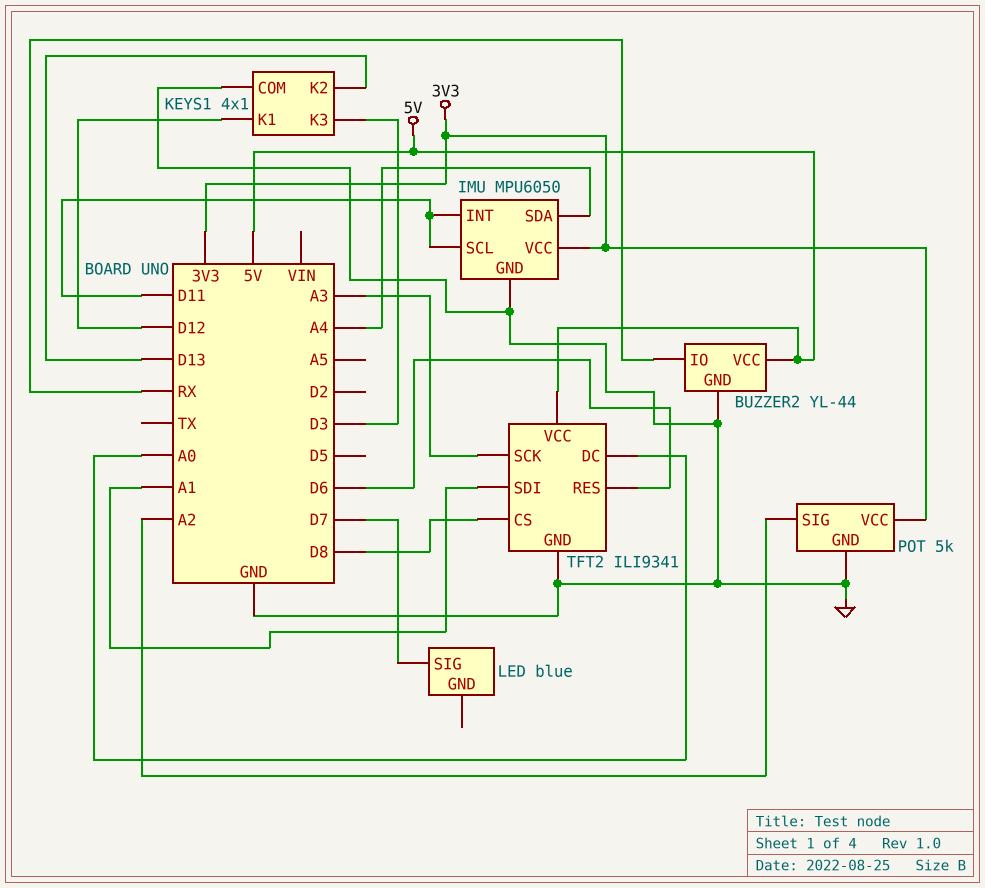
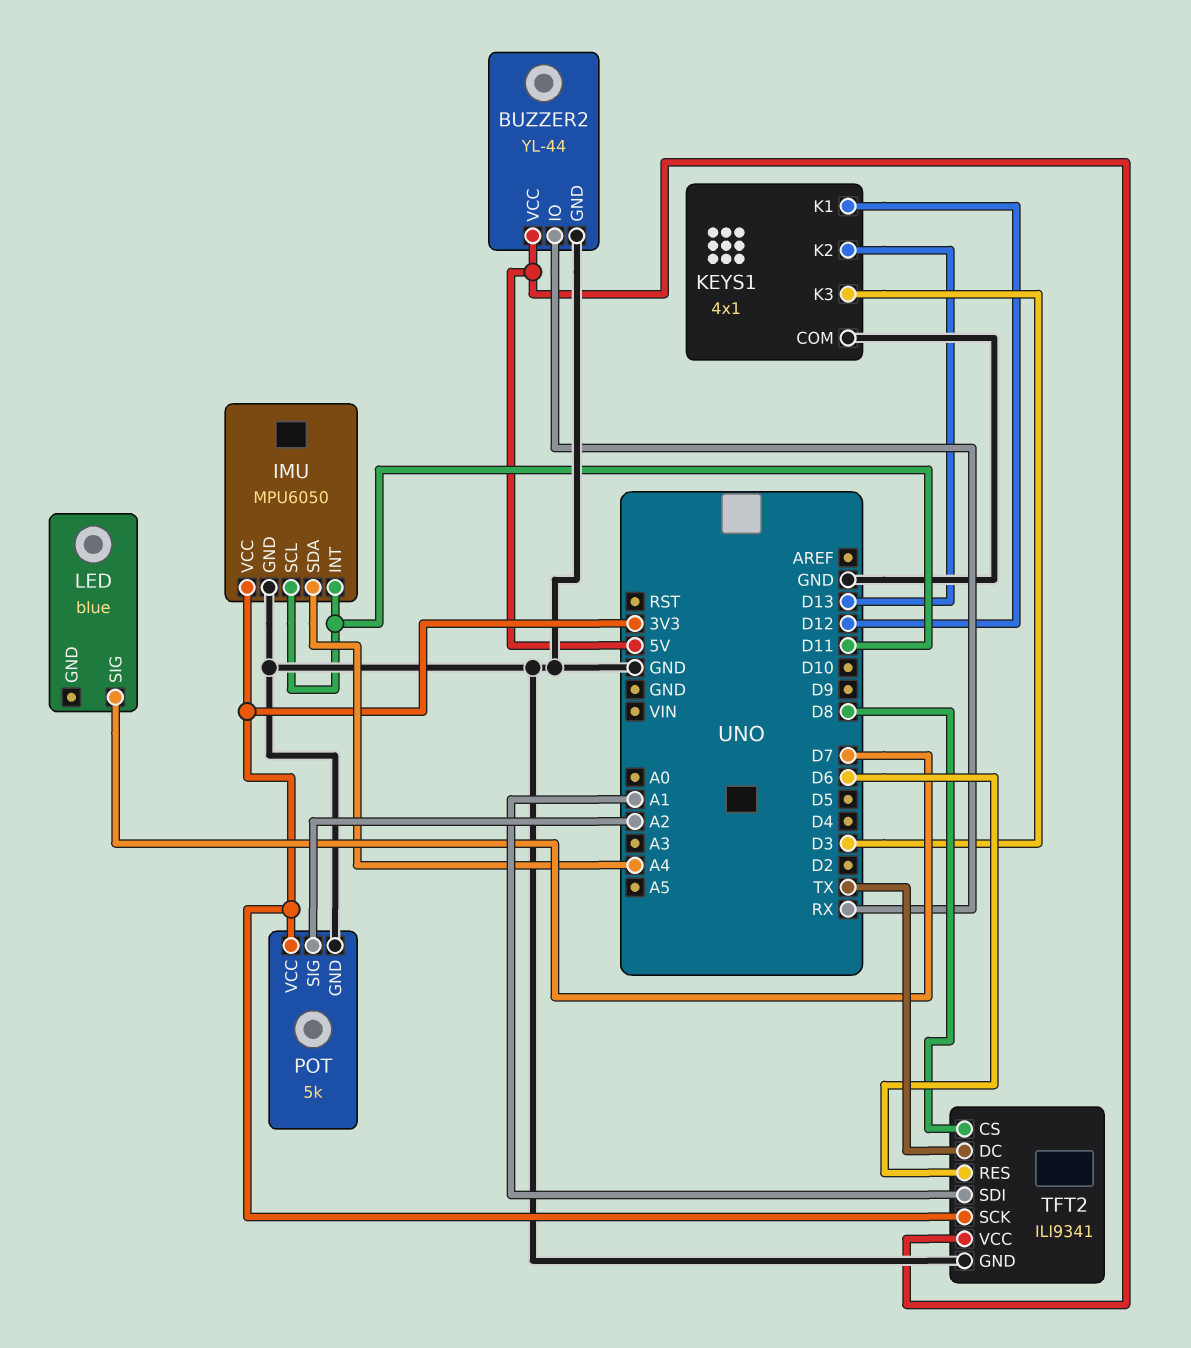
TFT2 pin DC: A0 -> TX
TFT2 pin SCK: A3 -> 3V3

